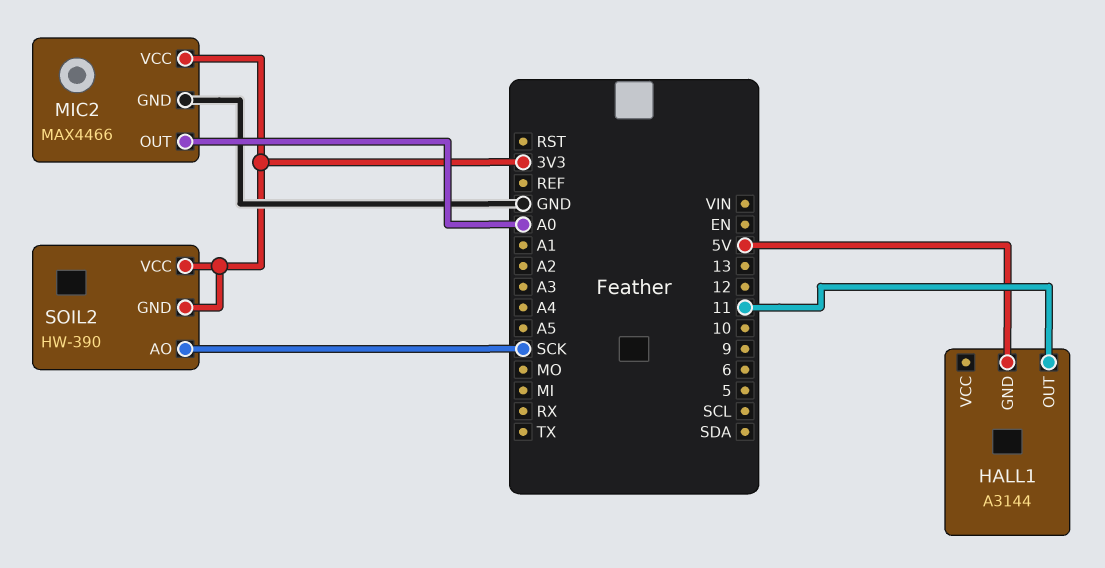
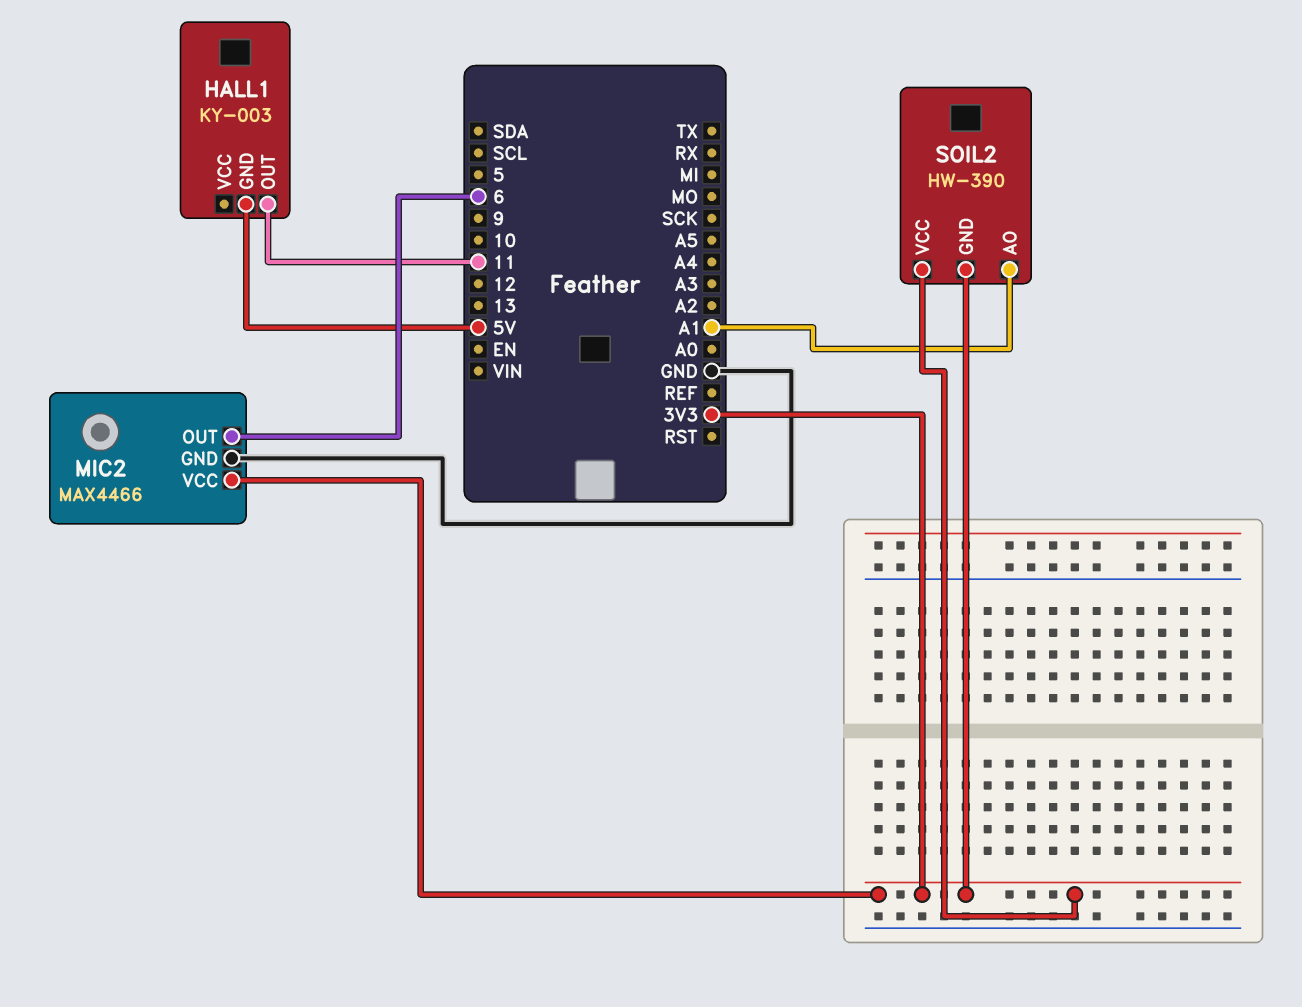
HALL1: A3144 -> KY-003
MIC2 pin OUT: A0 -> 6
SOIL2 pin AO: SCK -> A1

